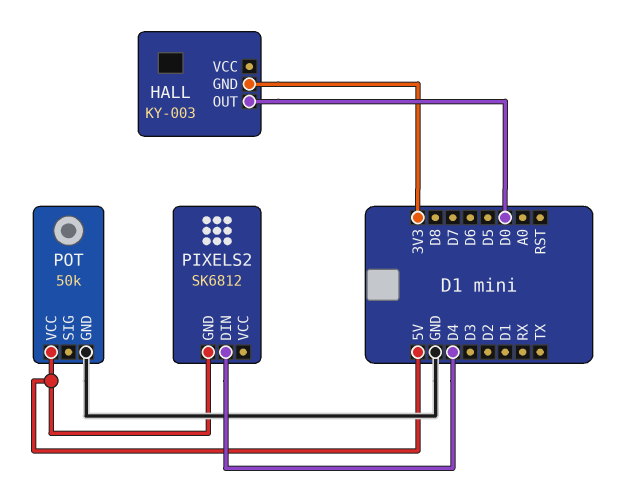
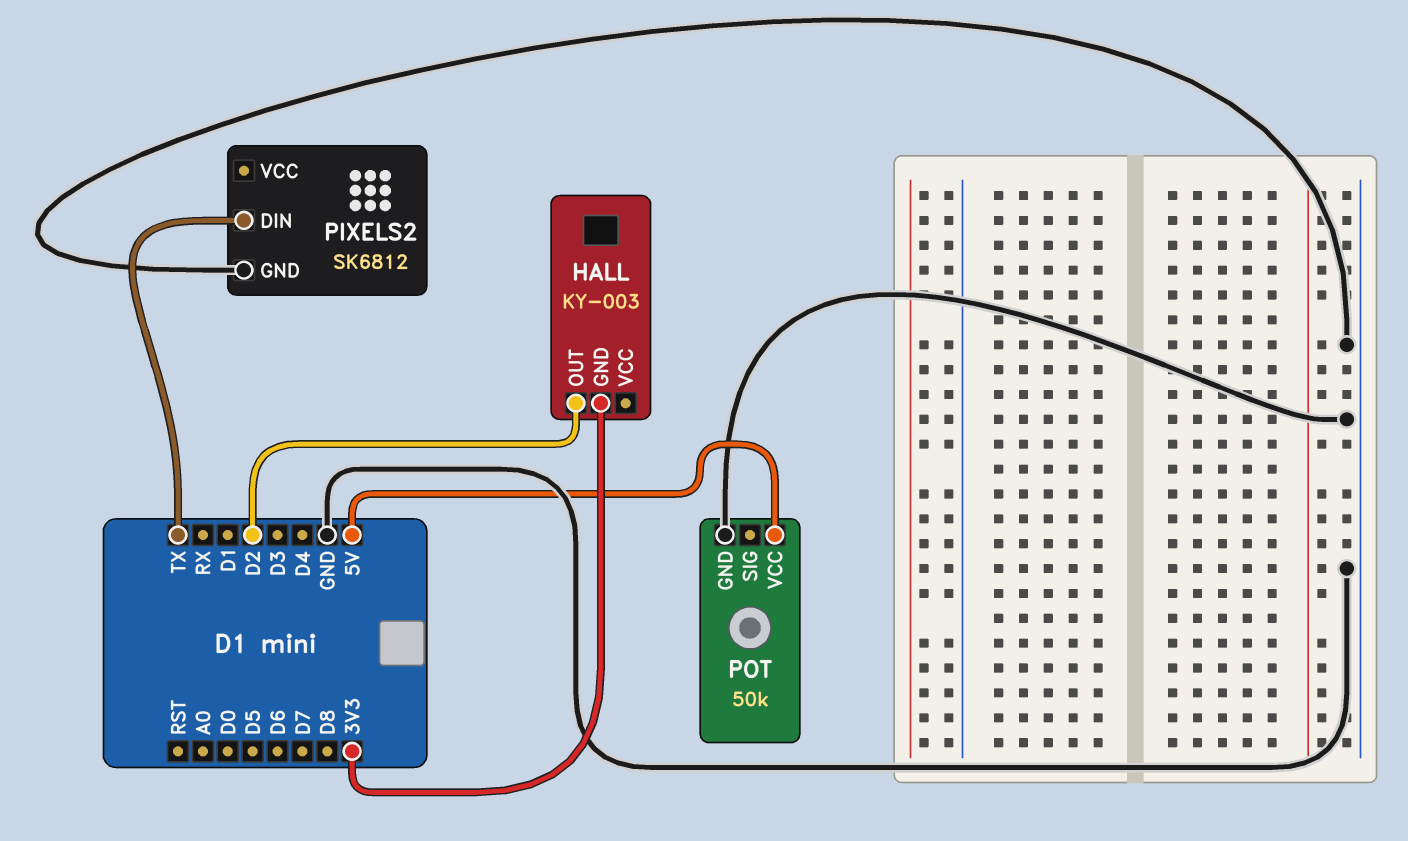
HALL pin OUT: D0 -> D2
PIXELS2 pin DIN: D4 -> TX
PIXELS2 pin GND: 5V -> GND

